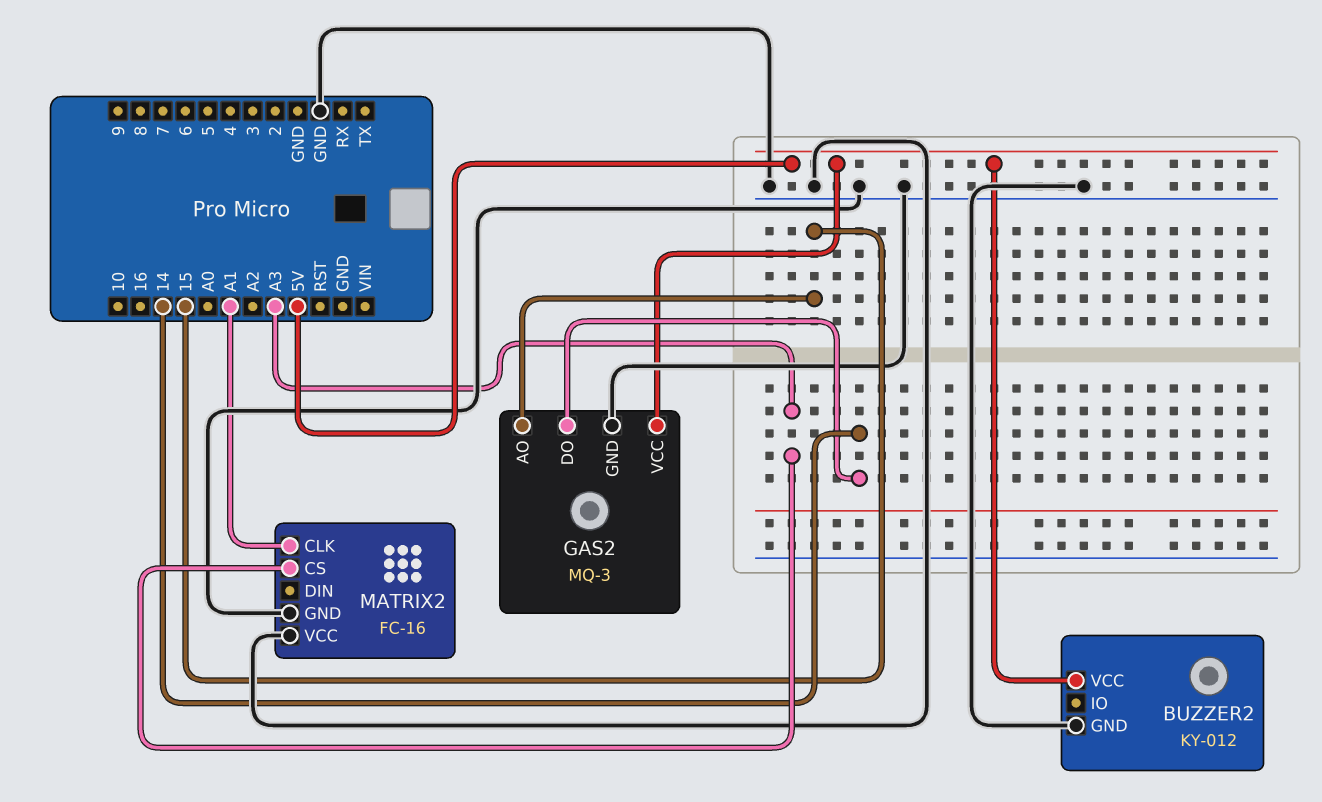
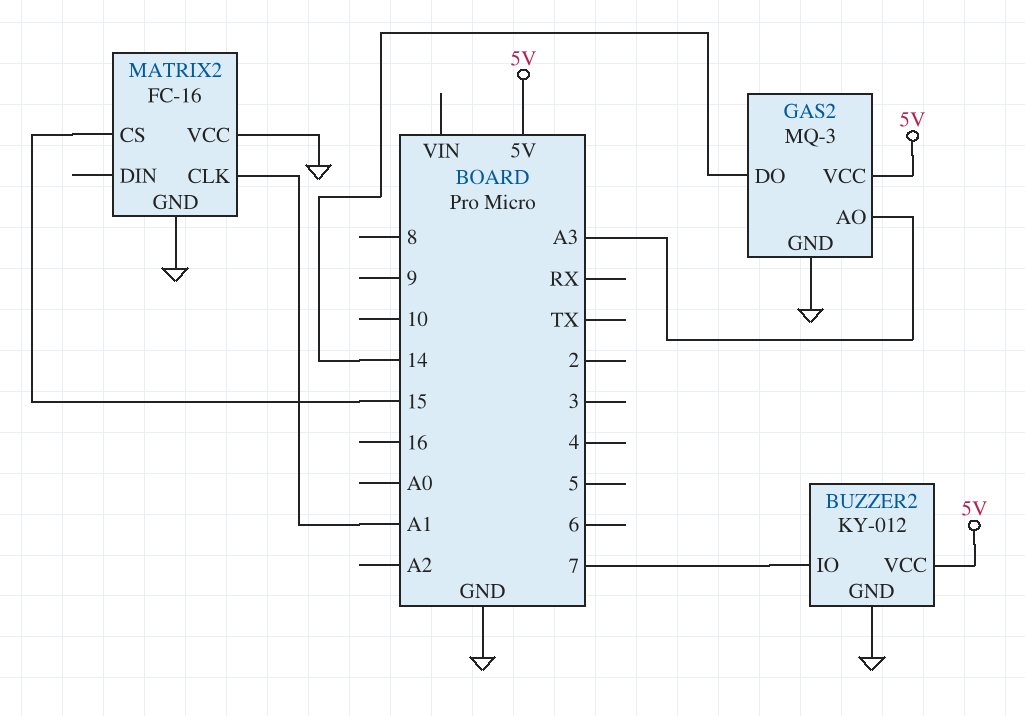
BUZZER2 pin IO: none -> 7
GAS2 pin AO: 15 -> A3
MATRIX2 pin CS: A3 -> 15

